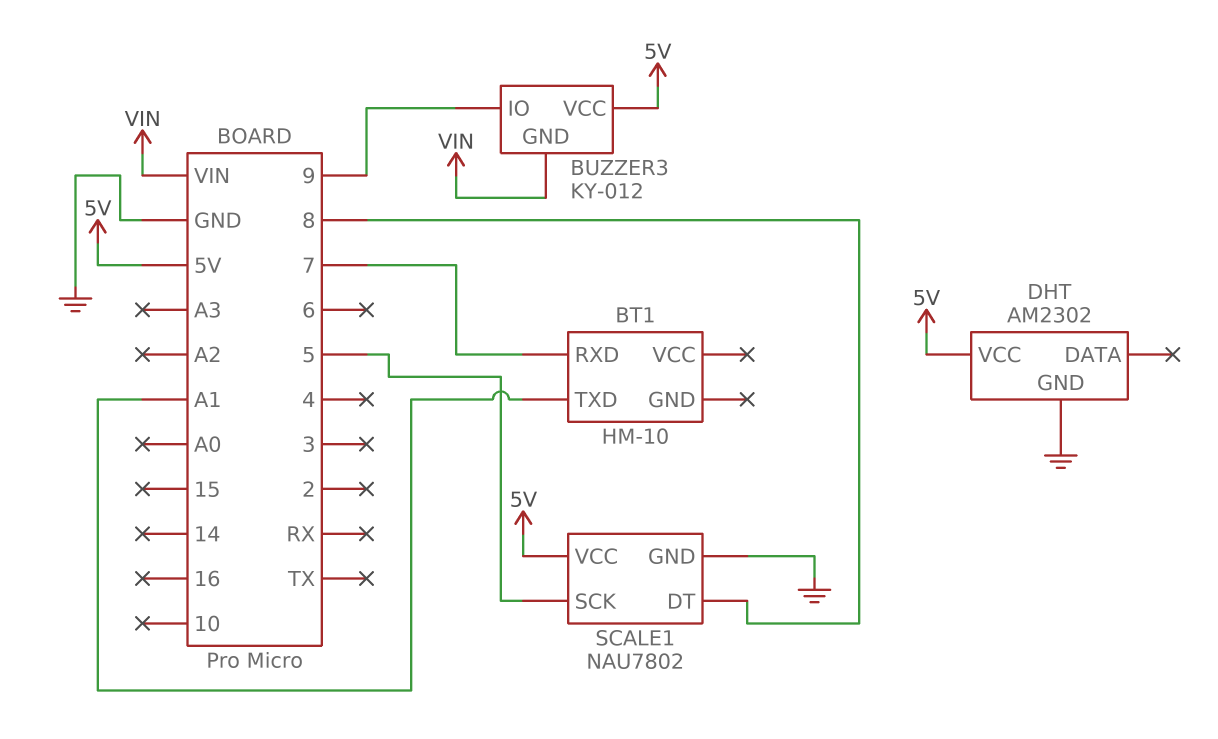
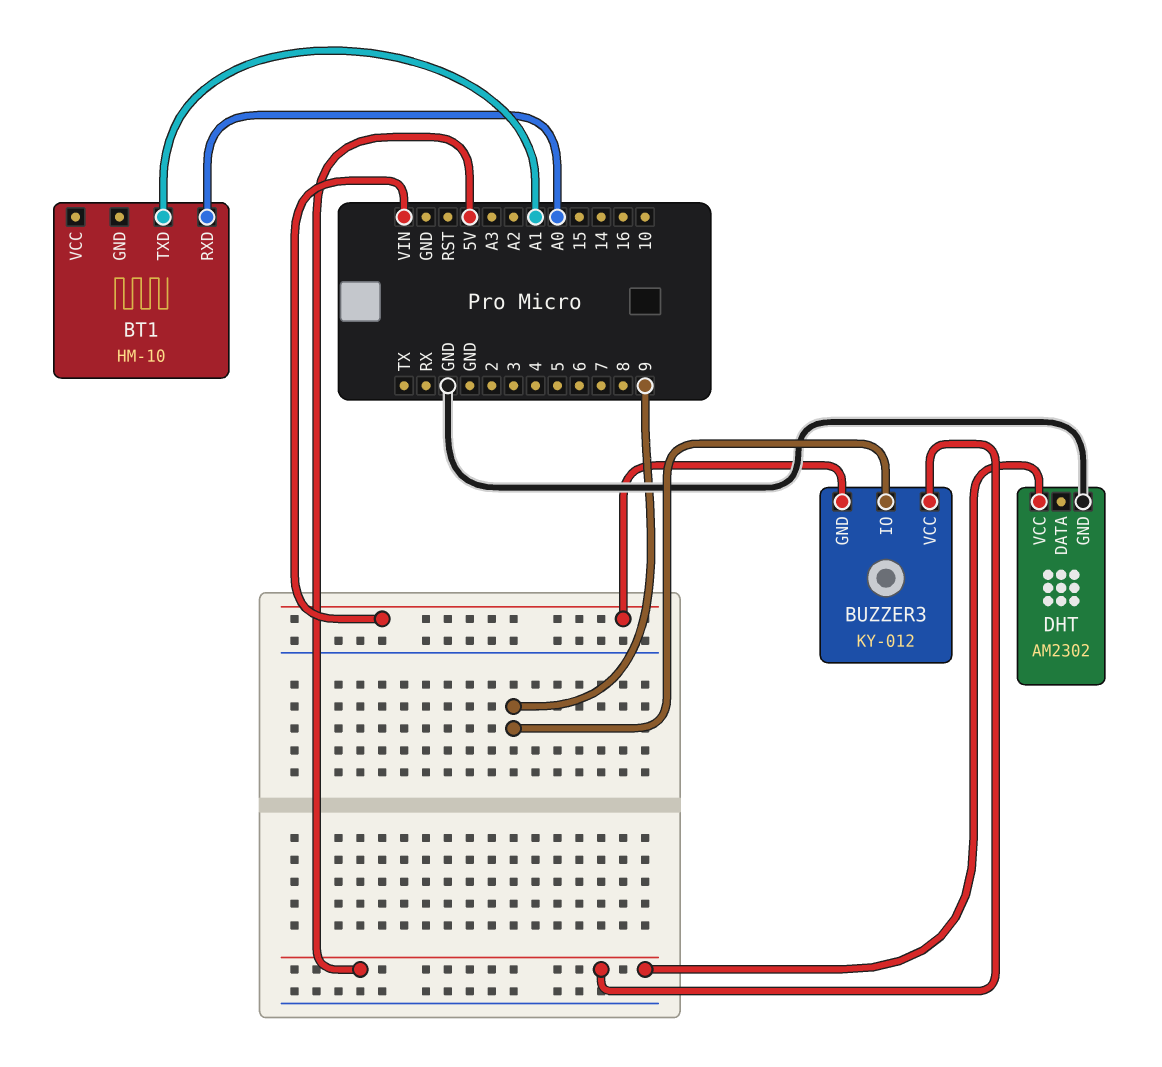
BT1 pin RXD: 7 -> A0
SCALE1: NAU7802 -> none
SCALE1 pin DT: 8 -> none
SCALE1 pin GND: GND -> none
SCALE1 pin SCK: 5 -> none
SCALE1 pin VCC: 5V -> none

